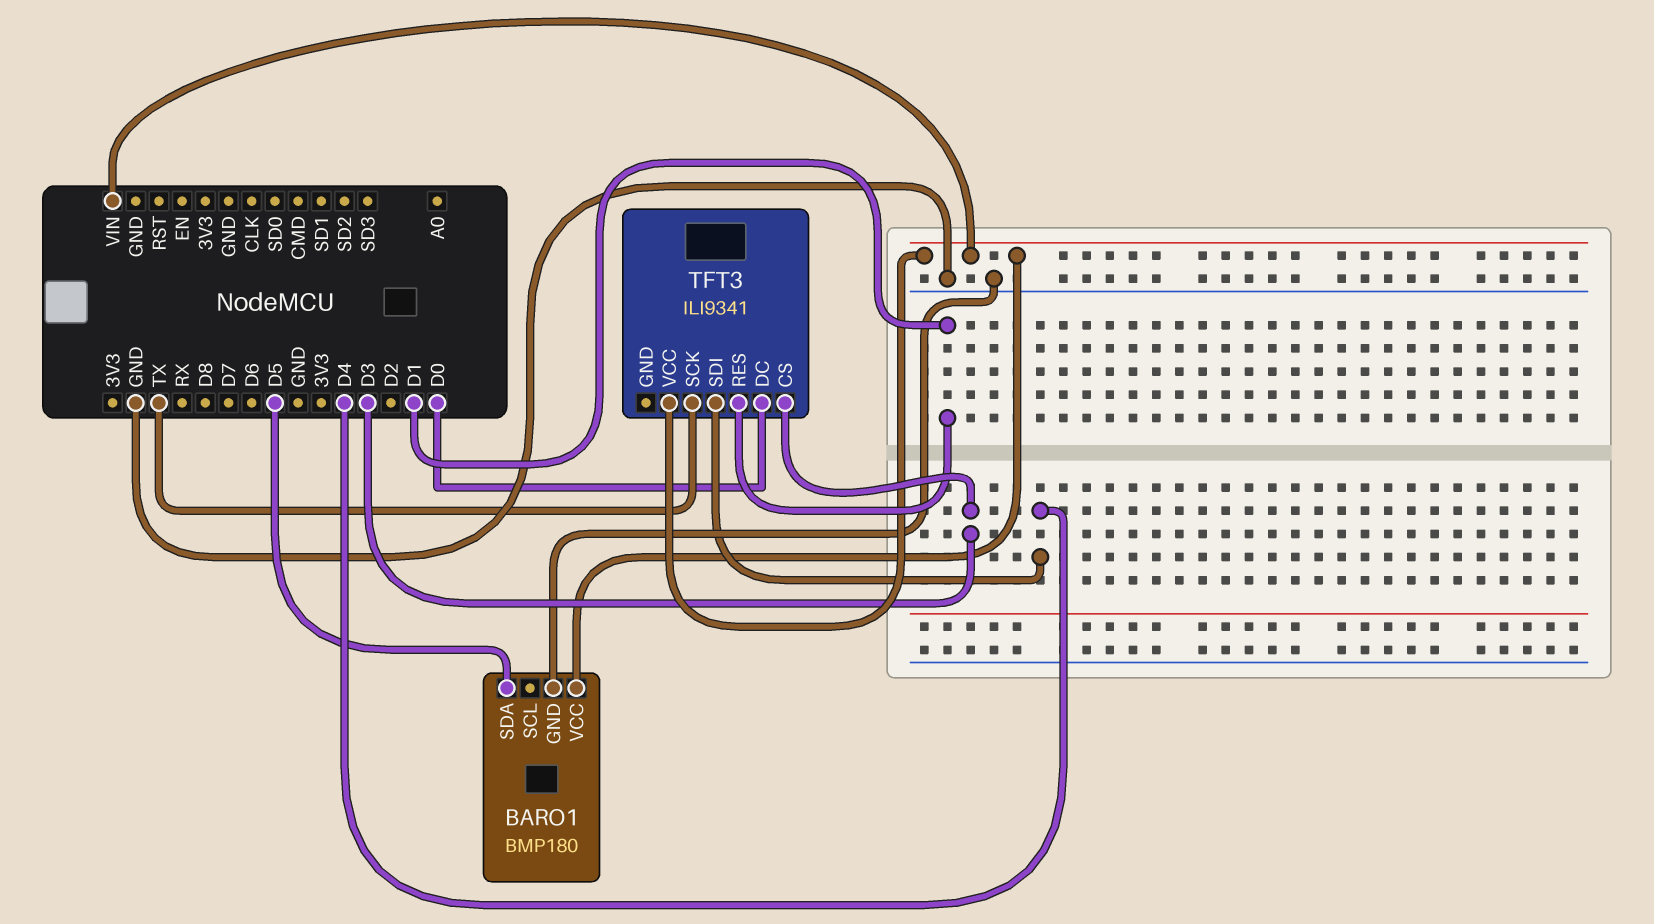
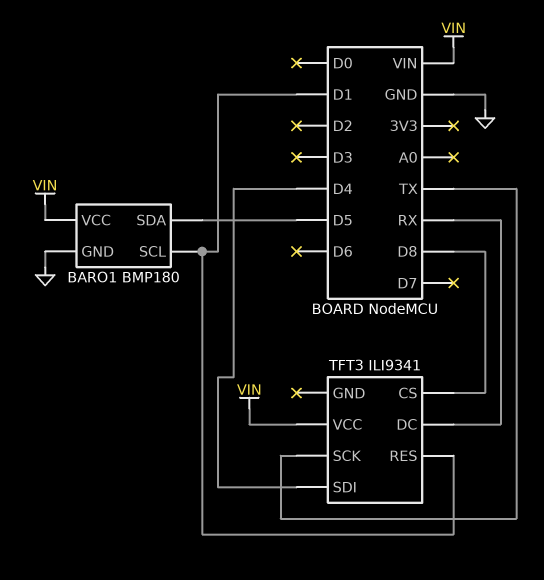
BARO1 pin SCL: none -> D1
TFT3 pin CS: D3 -> D8
TFT3 pin DC: D0 -> RX

